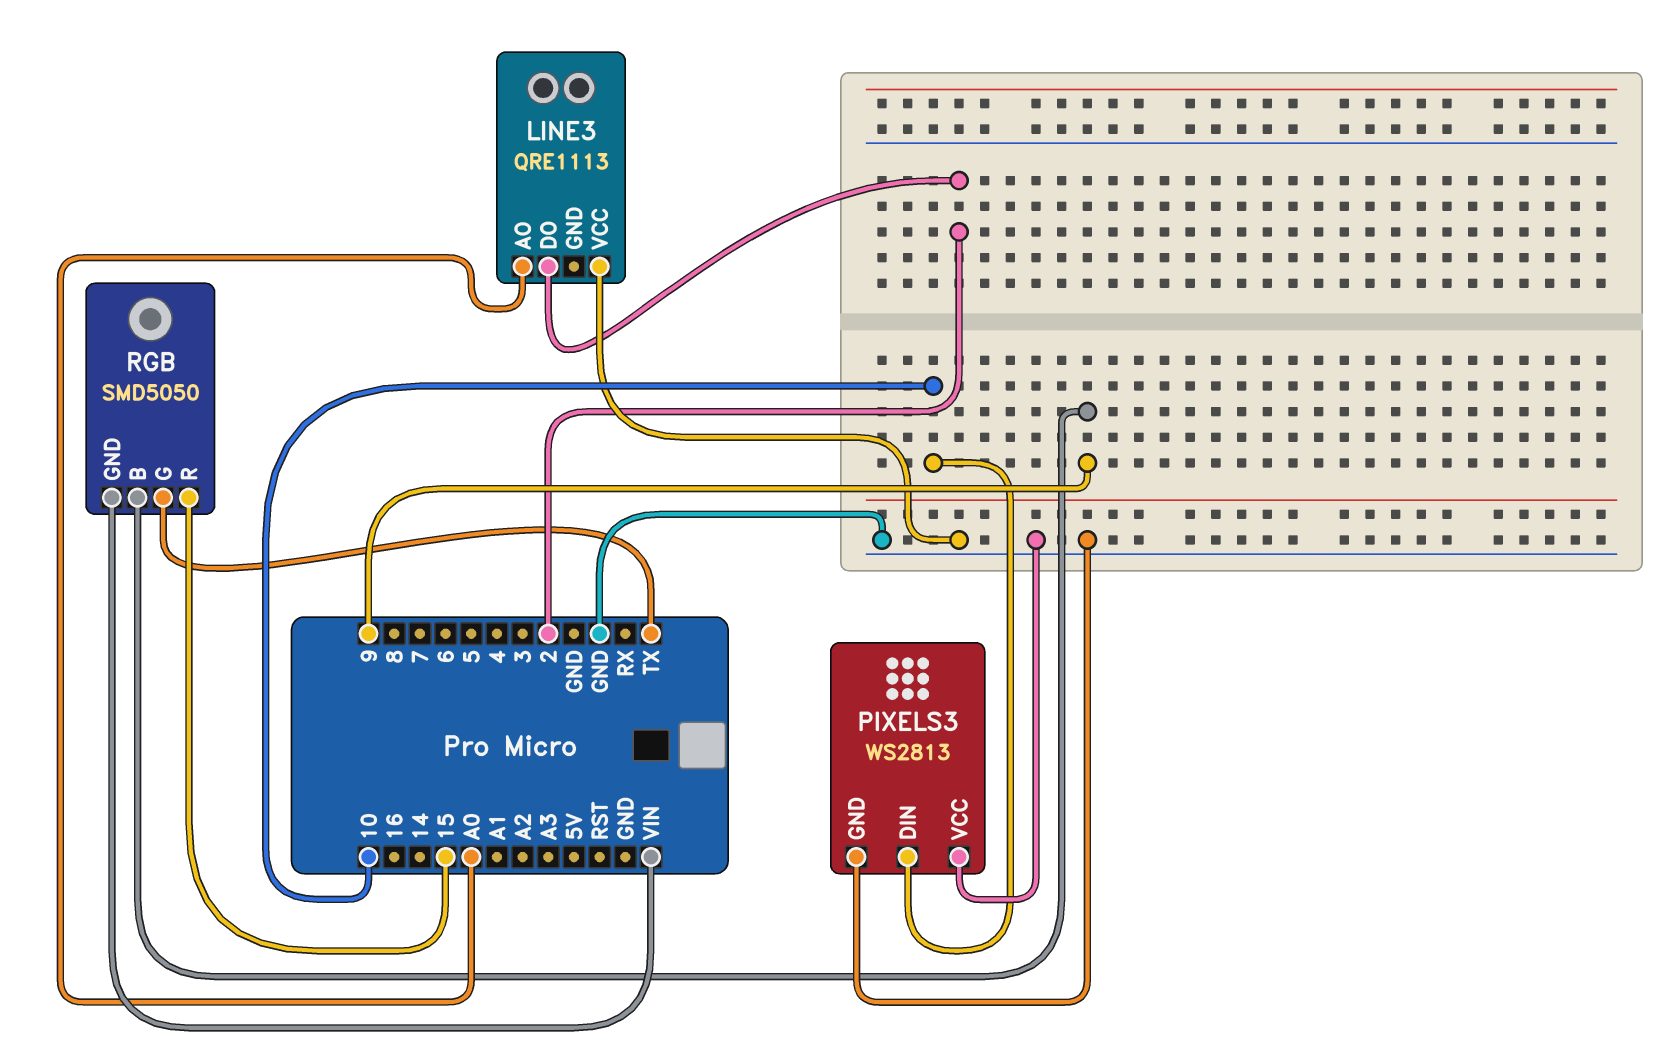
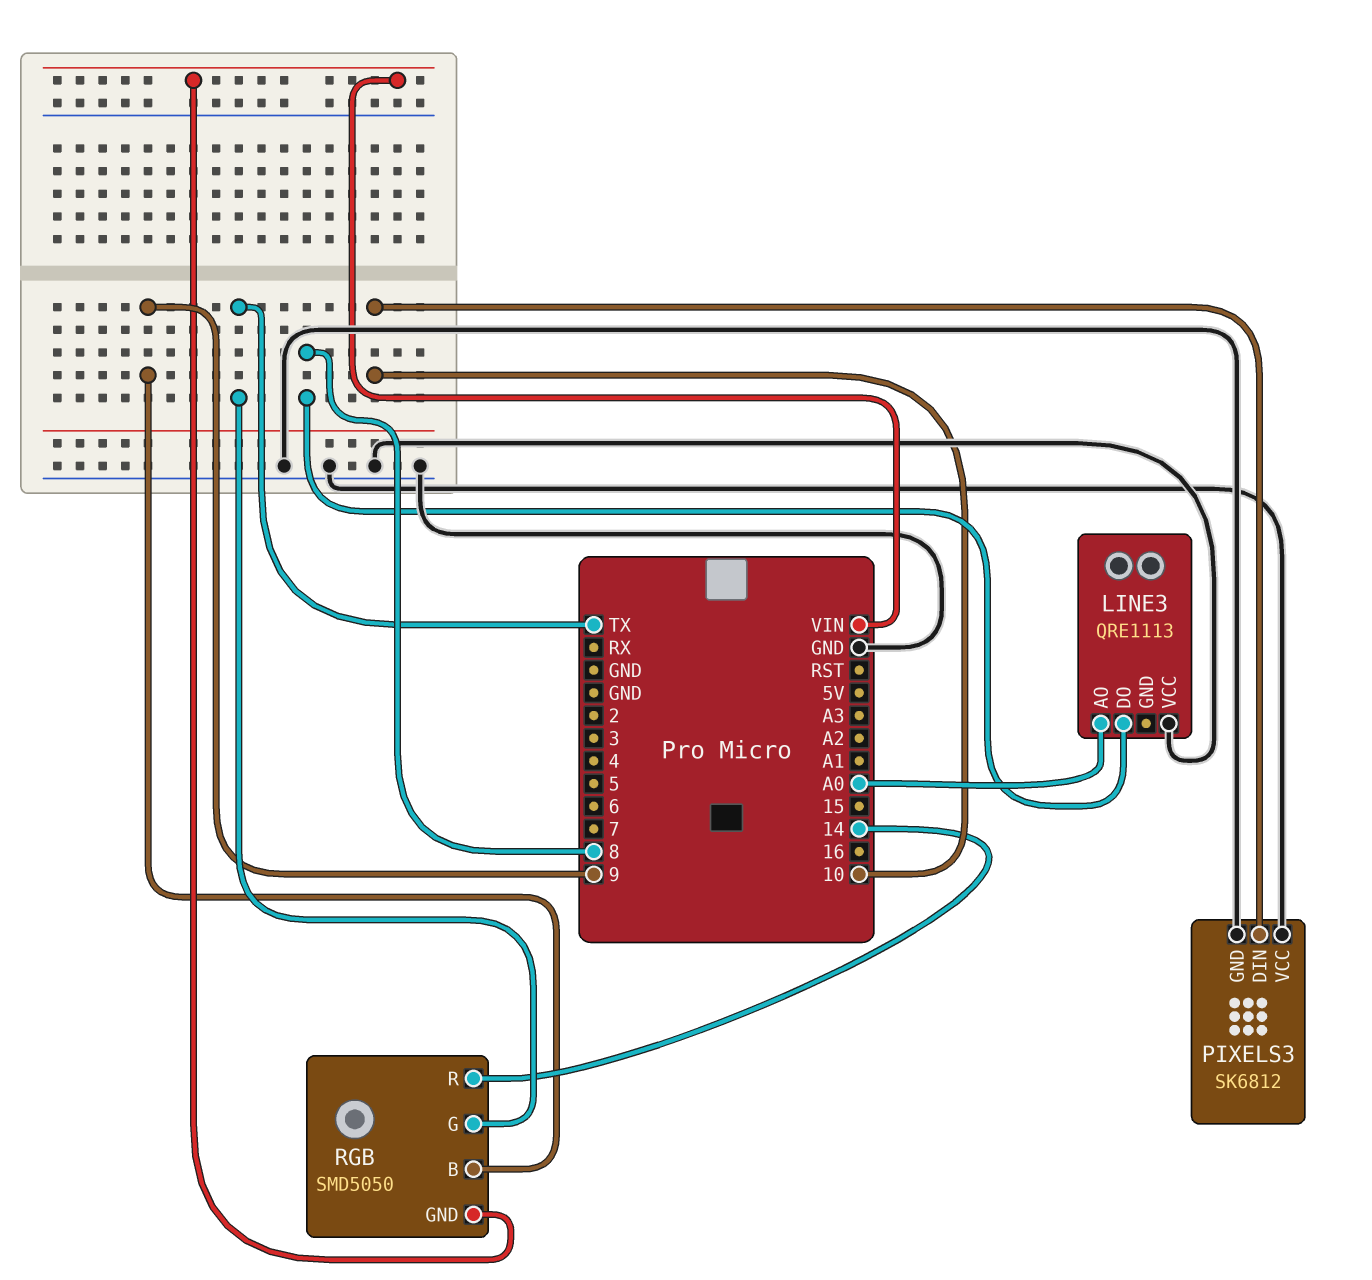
LINE3 pin DO: 2 -> 8
PIXELS3: WS2813 -> SK6812
RGB pin R: 15 -> 14

